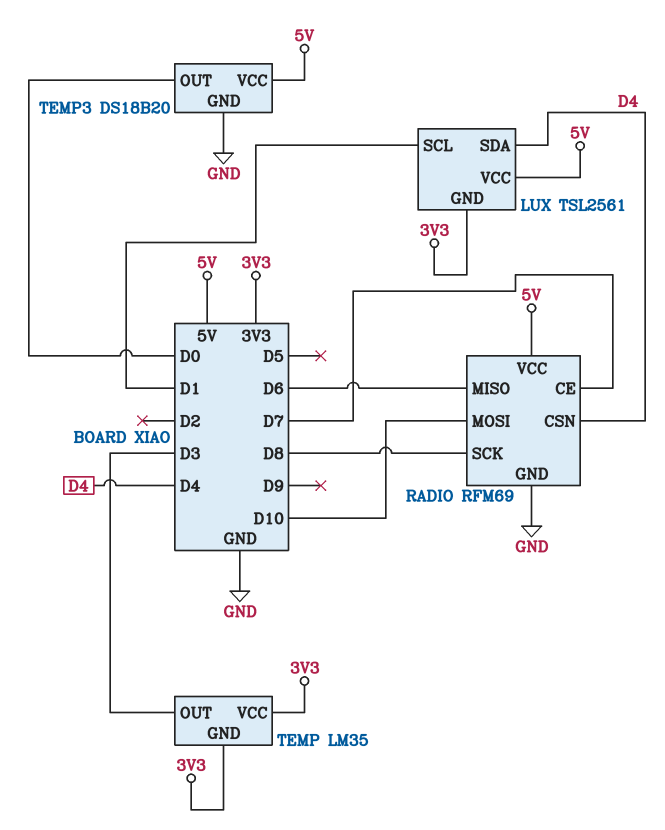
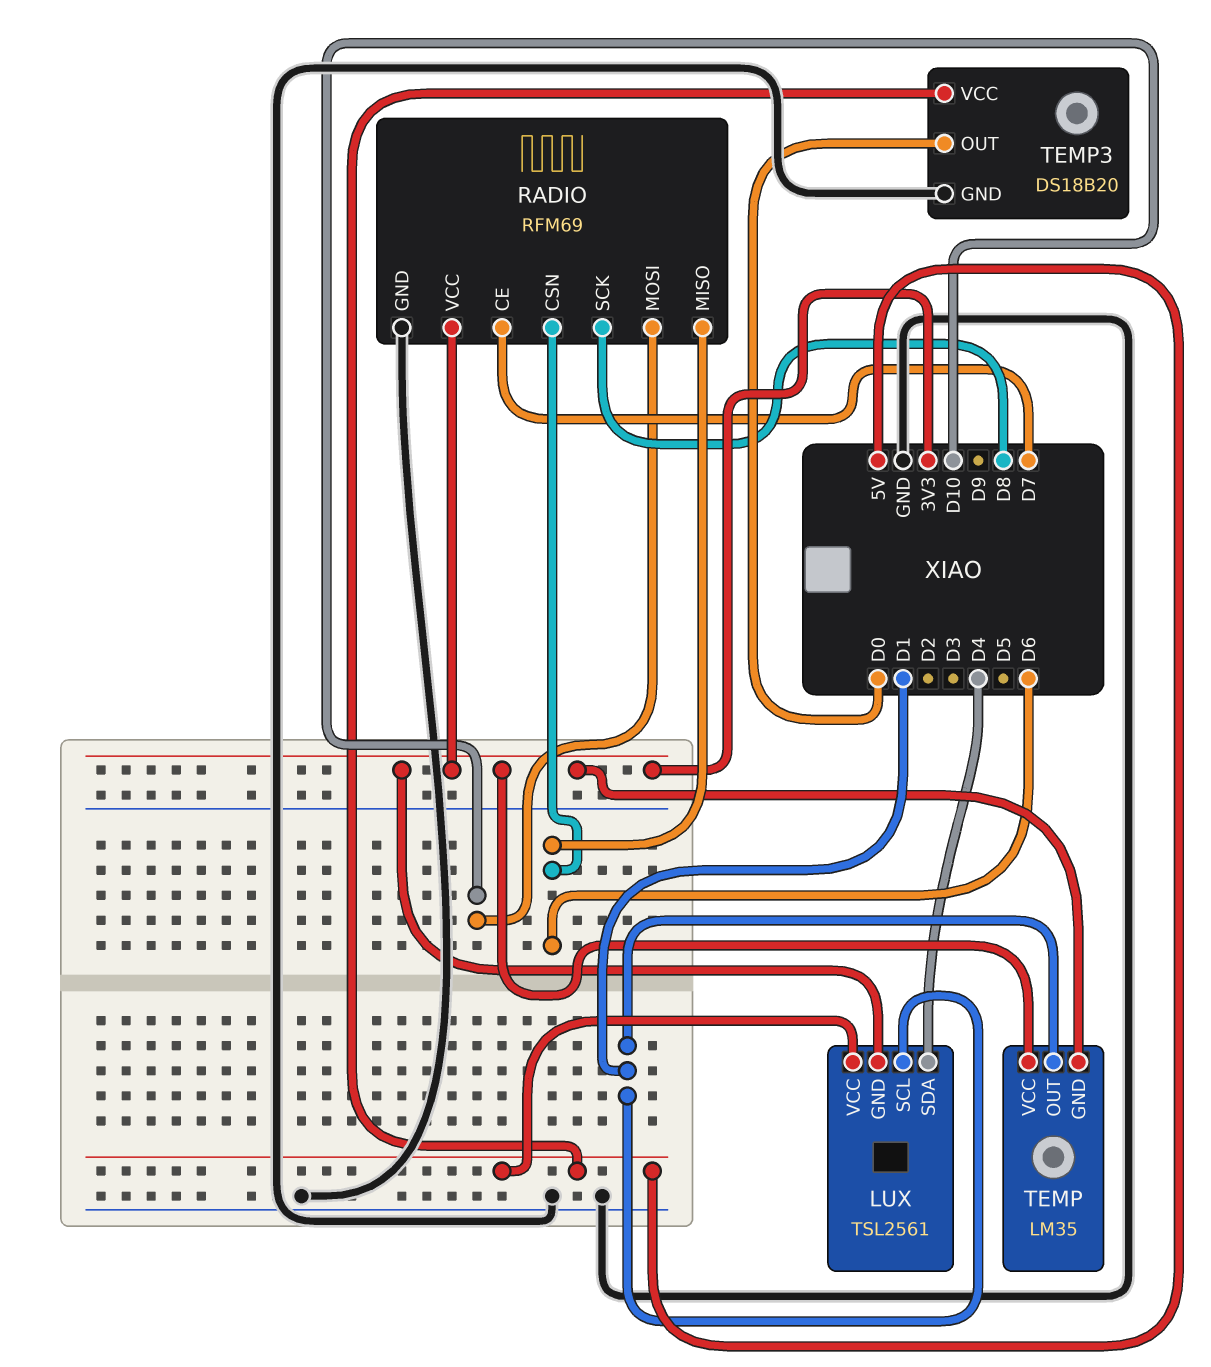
RADIO pin CSN: D4 -> D6
RADIO pin VCC: 5V -> 3V3
TEMP pin OUT: D3 -> D1

